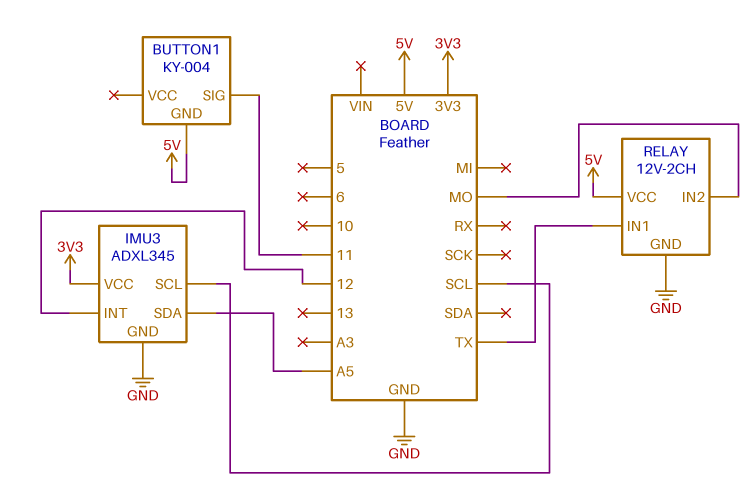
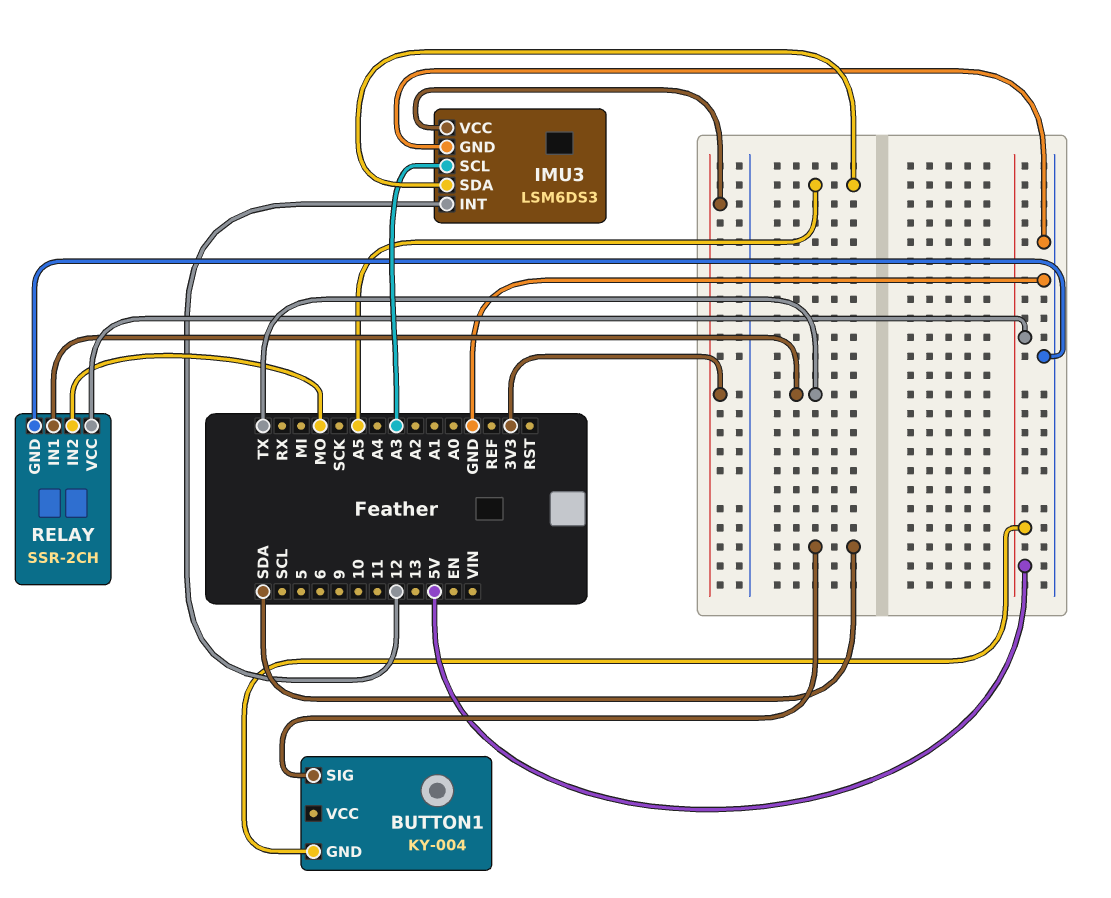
BUTTON1 pin SIG: 11 -> SDA
IMU3: ADXL345 -> LSM6DS3
IMU3 pin SCL: SCL -> A3
RELAY: 12V-2CH -> SSR-2CH

